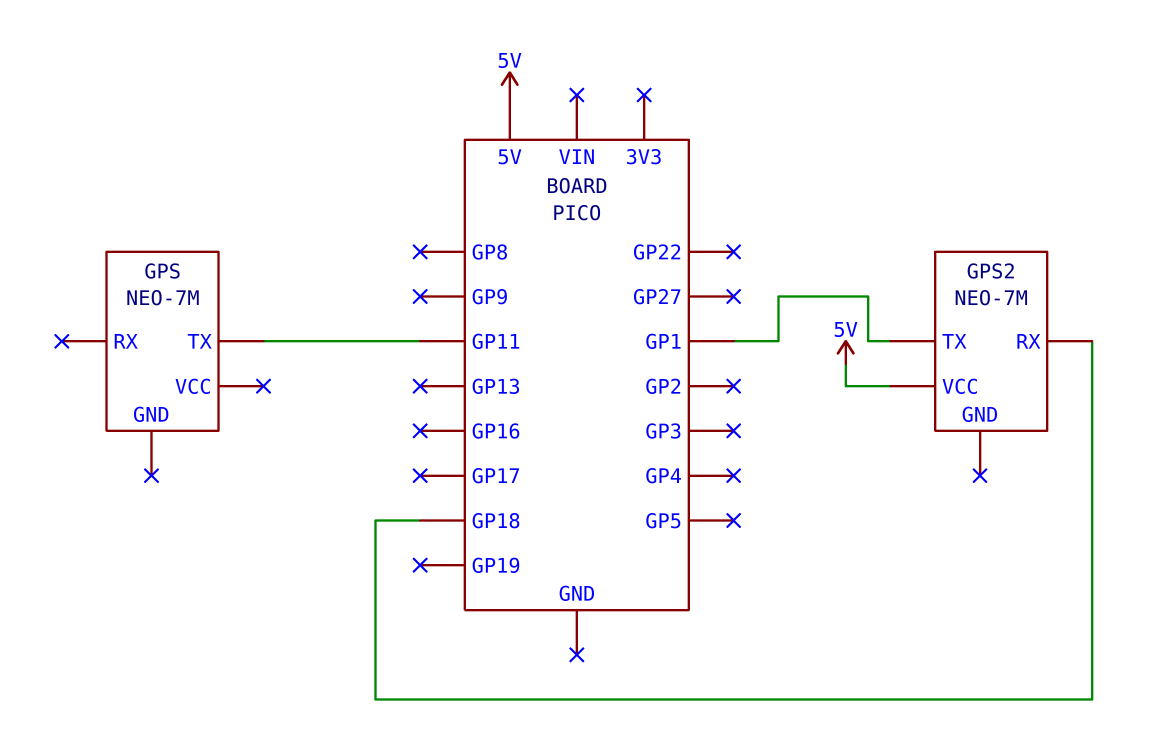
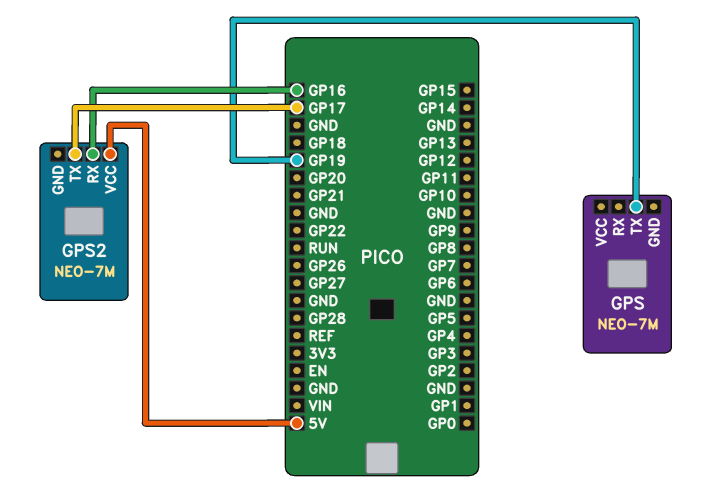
GPS pin TX: GP11 -> GP19
GPS2 pin RX: GP18 -> GP16
GPS2 pin TX: GP1 -> GP17

